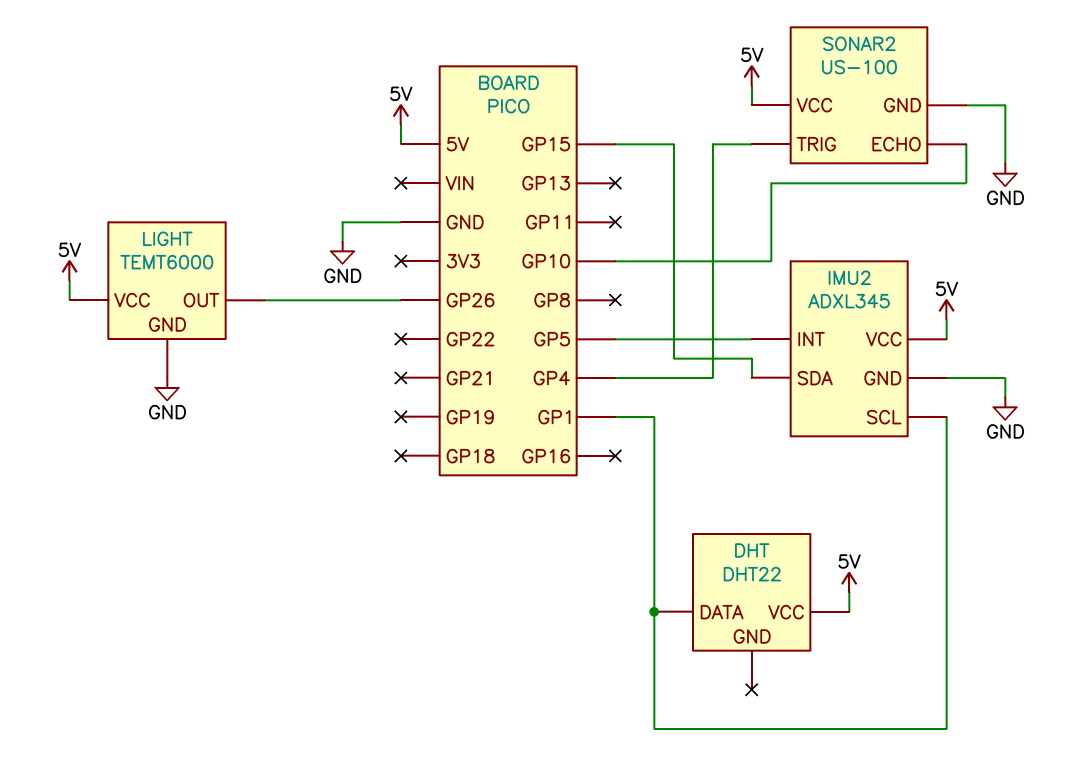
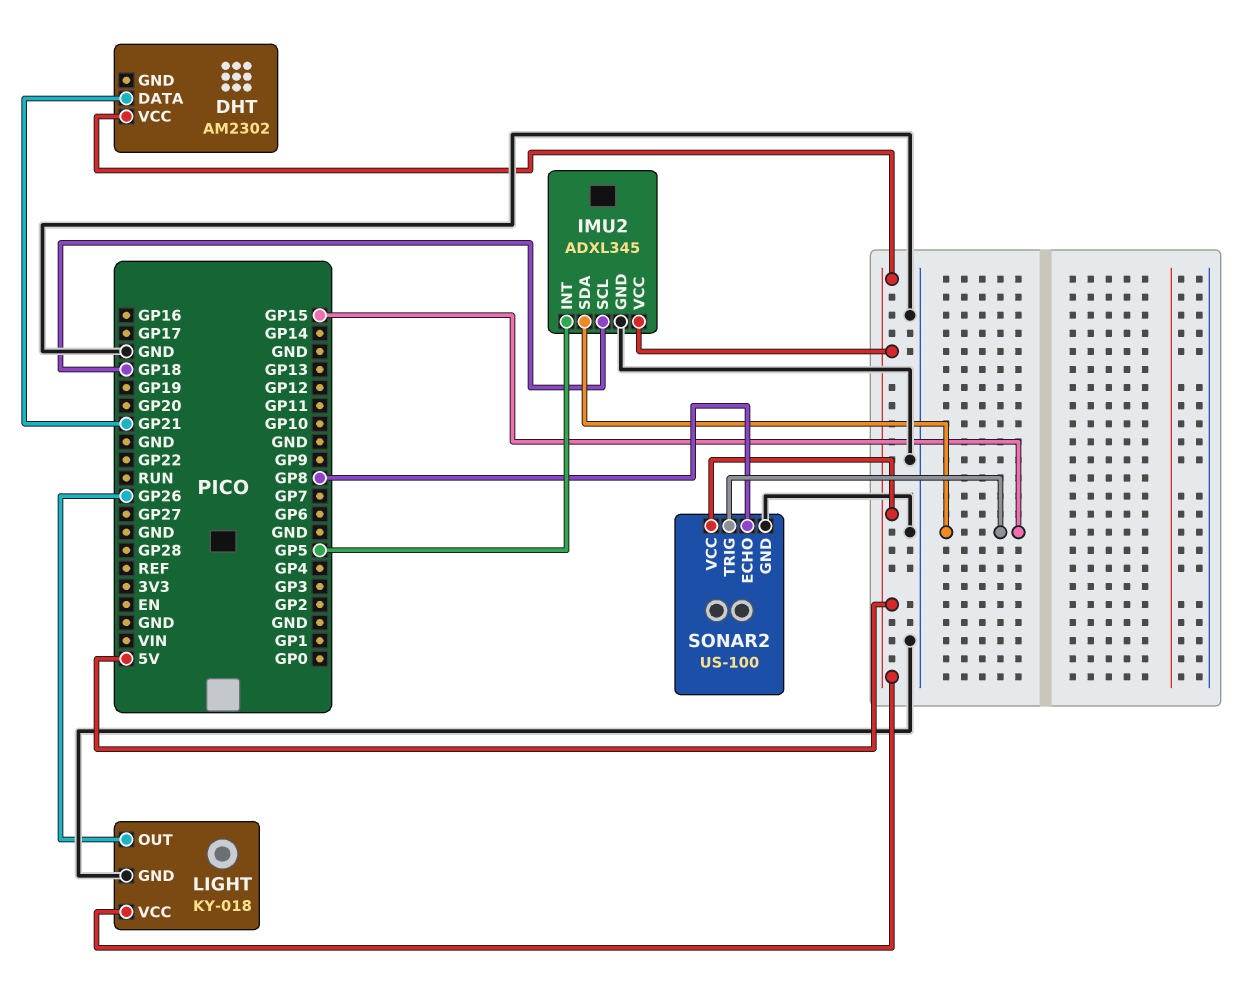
DHT: DHT22 -> AM2302
DHT pin DATA: GP1 -> GP21
IMU2 pin SCL: GP1 -> GP18
LIGHT: TEMT6000 -> KY-018
SONAR2 pin ECHO: GP10 -> GP8
SONAR2 pin TRIG: GP4 -> GP15

